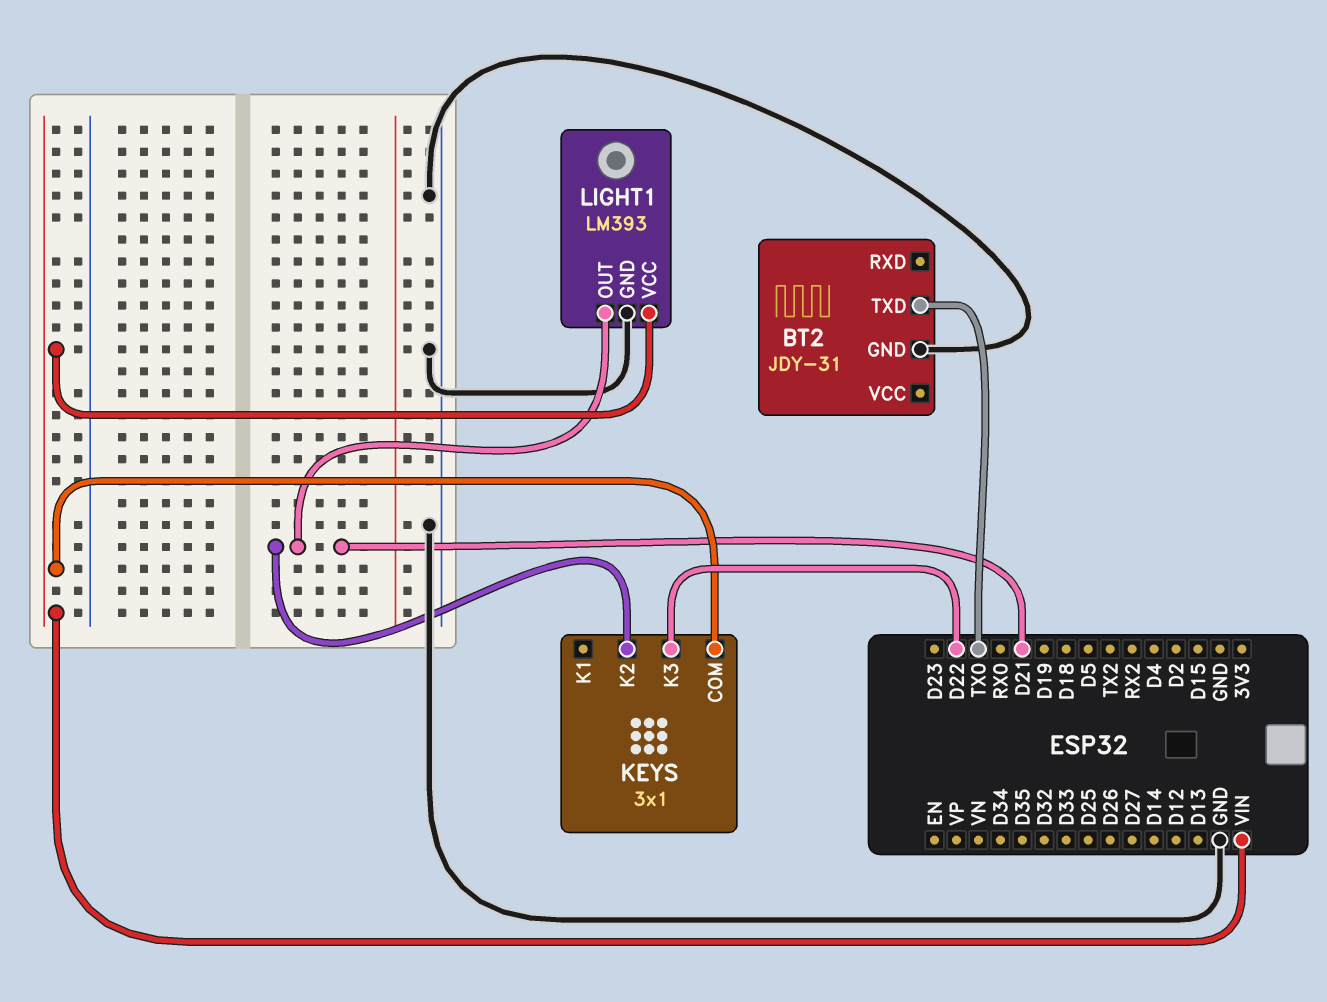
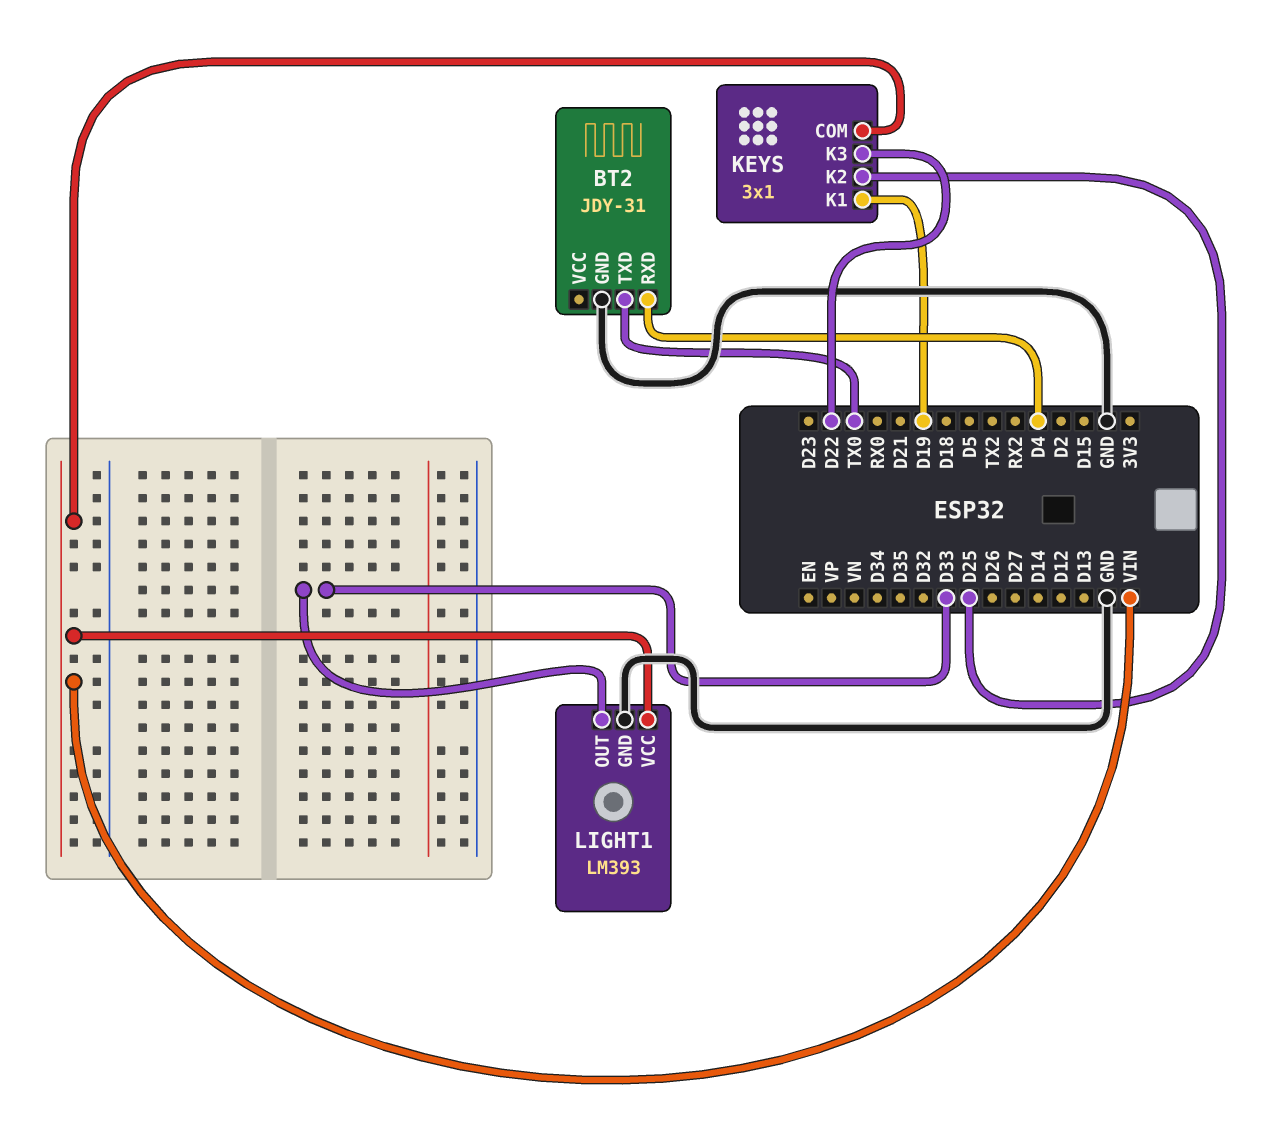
BT2 pin RXD: none -> D4
KEYS pin K1: none -> D19
KEYS pin K2: D21 -> D25
LIGHT1 pin OUT: D21 -> D33

